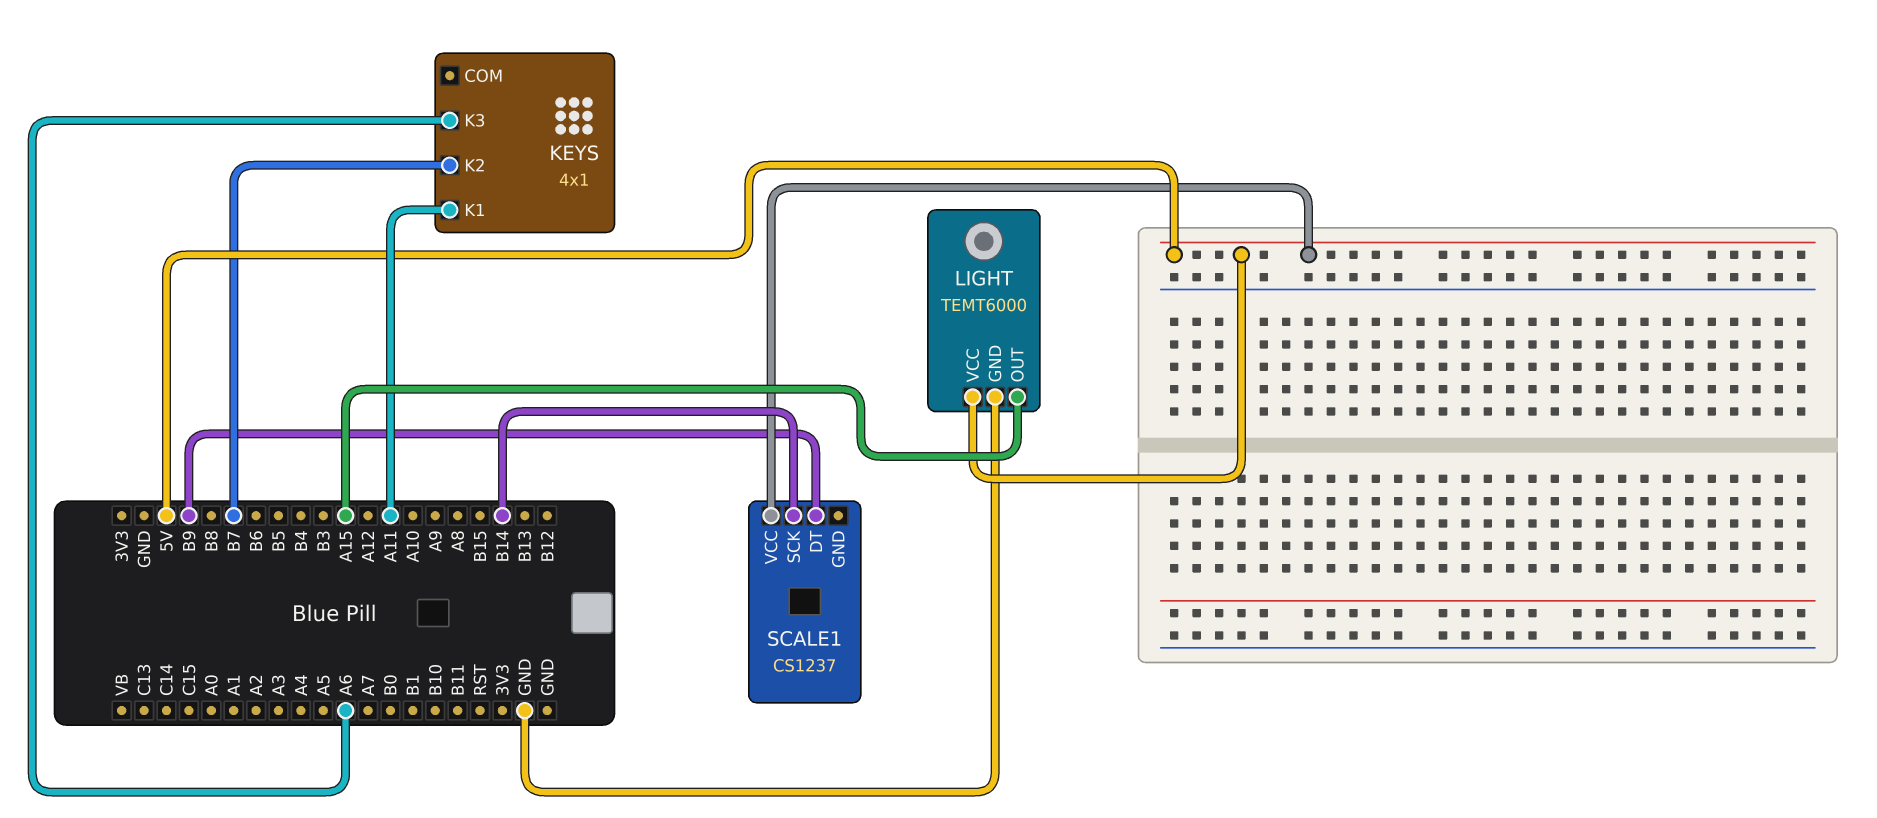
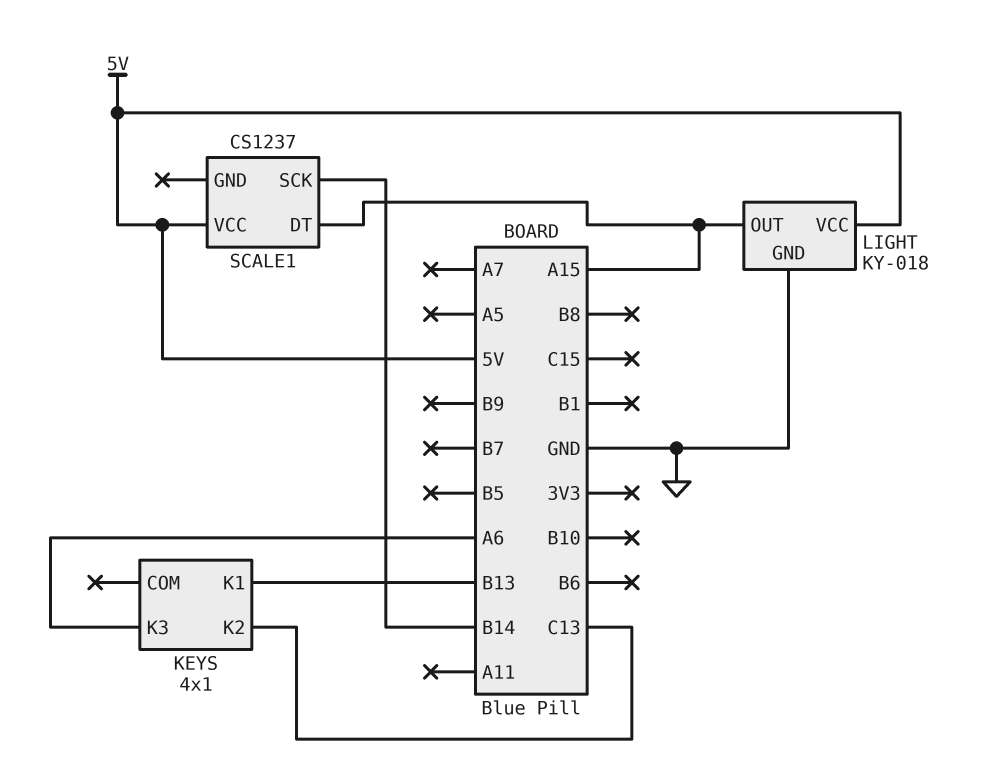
KEYS pin K1: A11 -> B13
KEYS pin K2: B7 -> C13
LIGHT: TEMT6000 -> KY-018
SCALE1 pin DT: B9 -> A15

